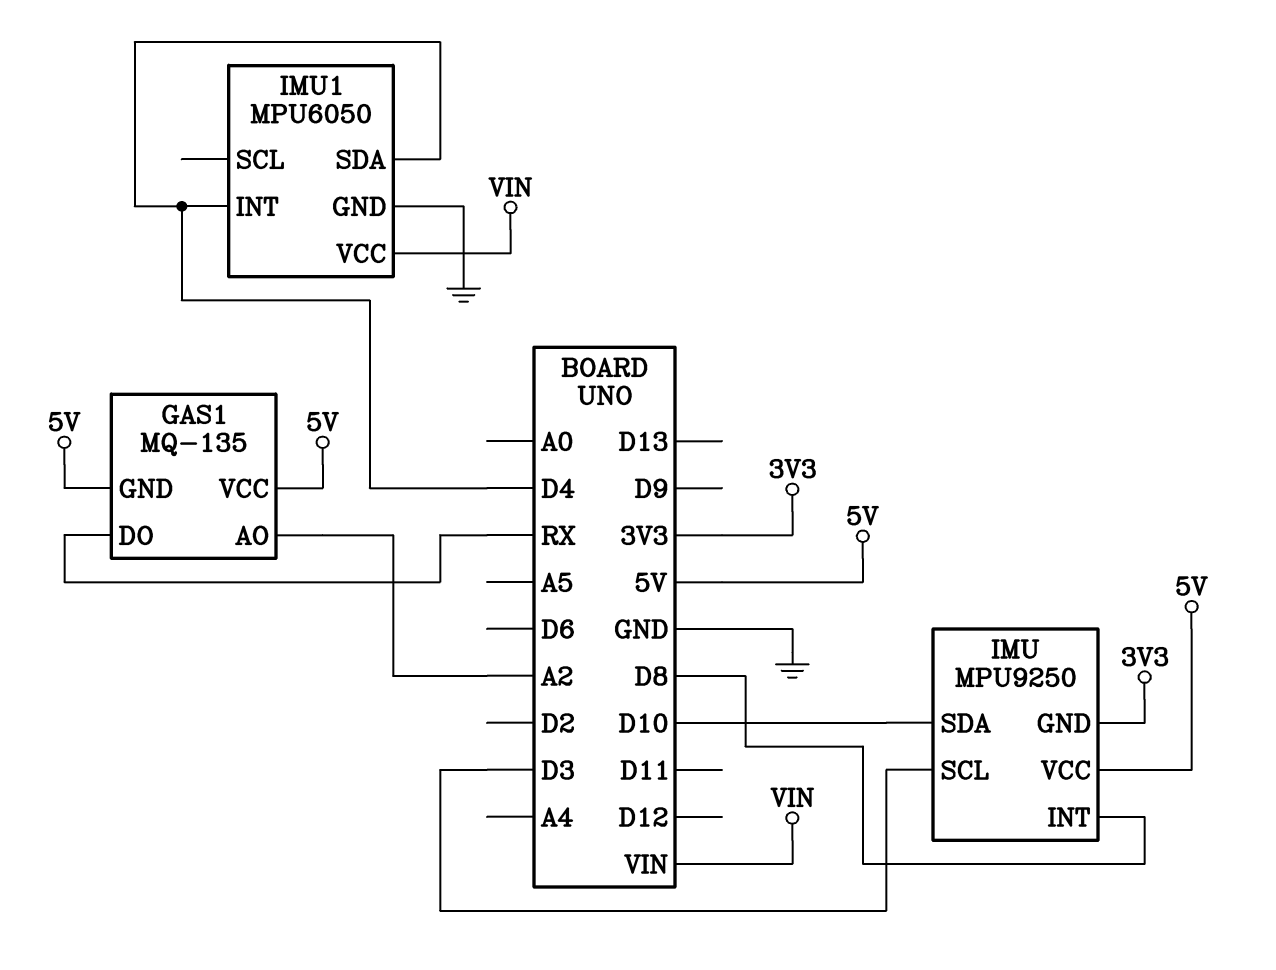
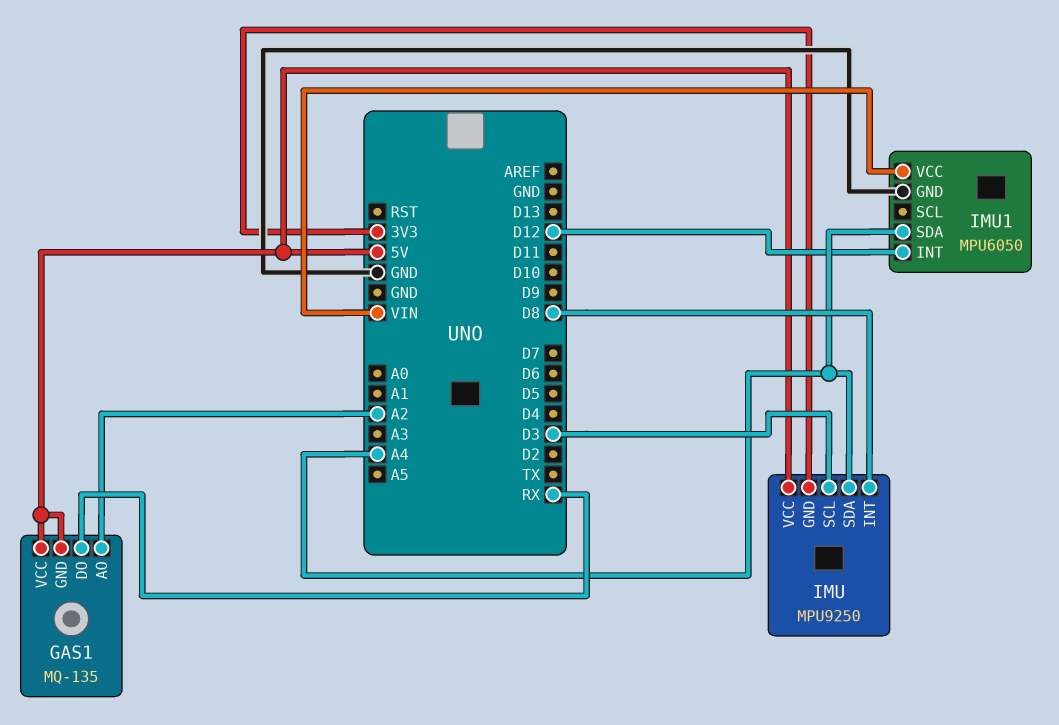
IMU pin SDA: D10 -> A4
IMU1 pin INT: D4 -> D12
IMU1 pin SDA: D4 -> A4

